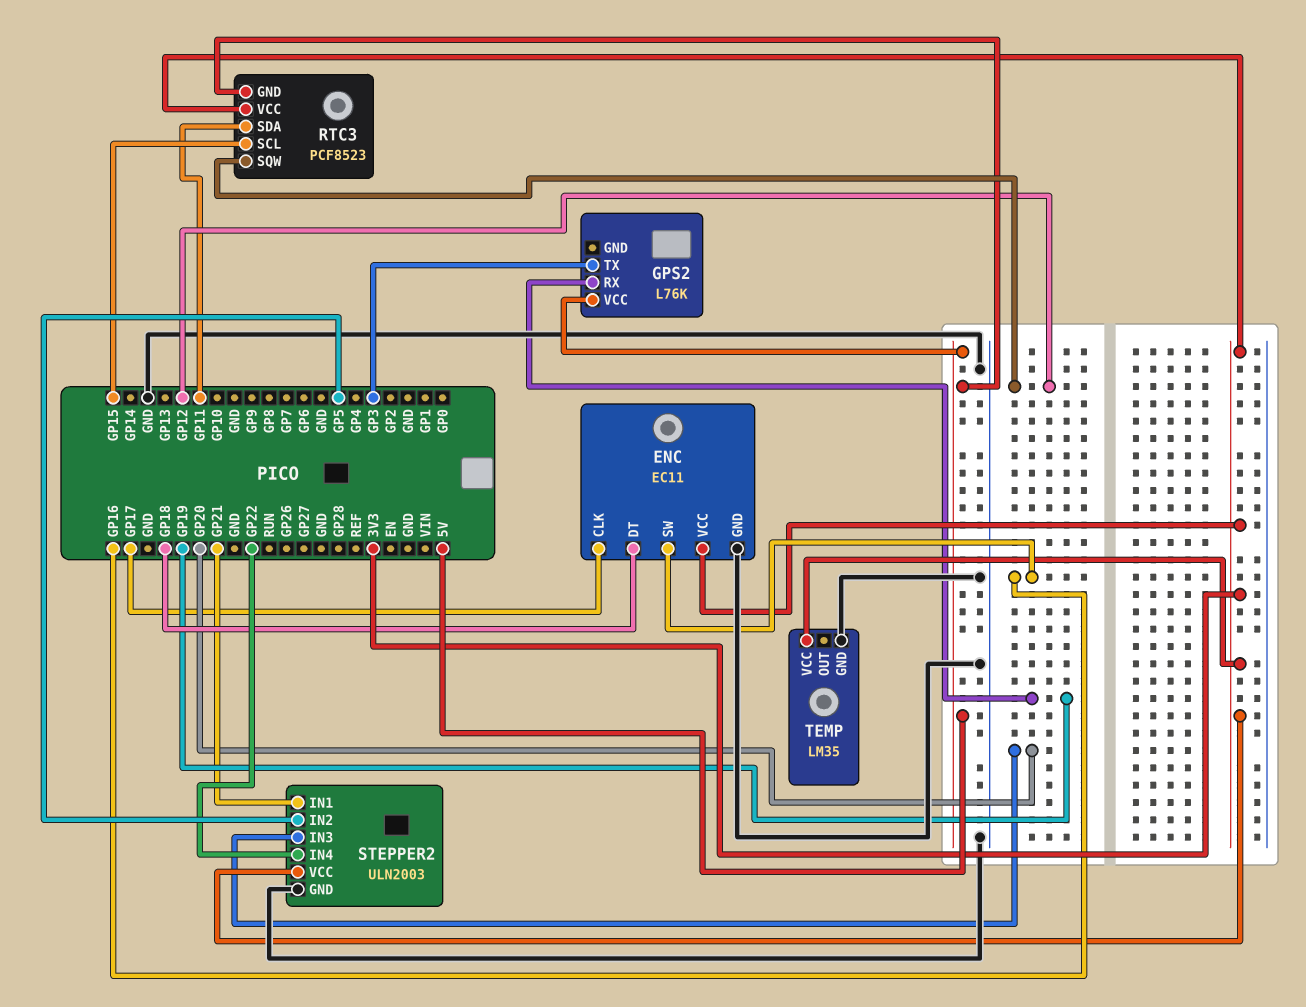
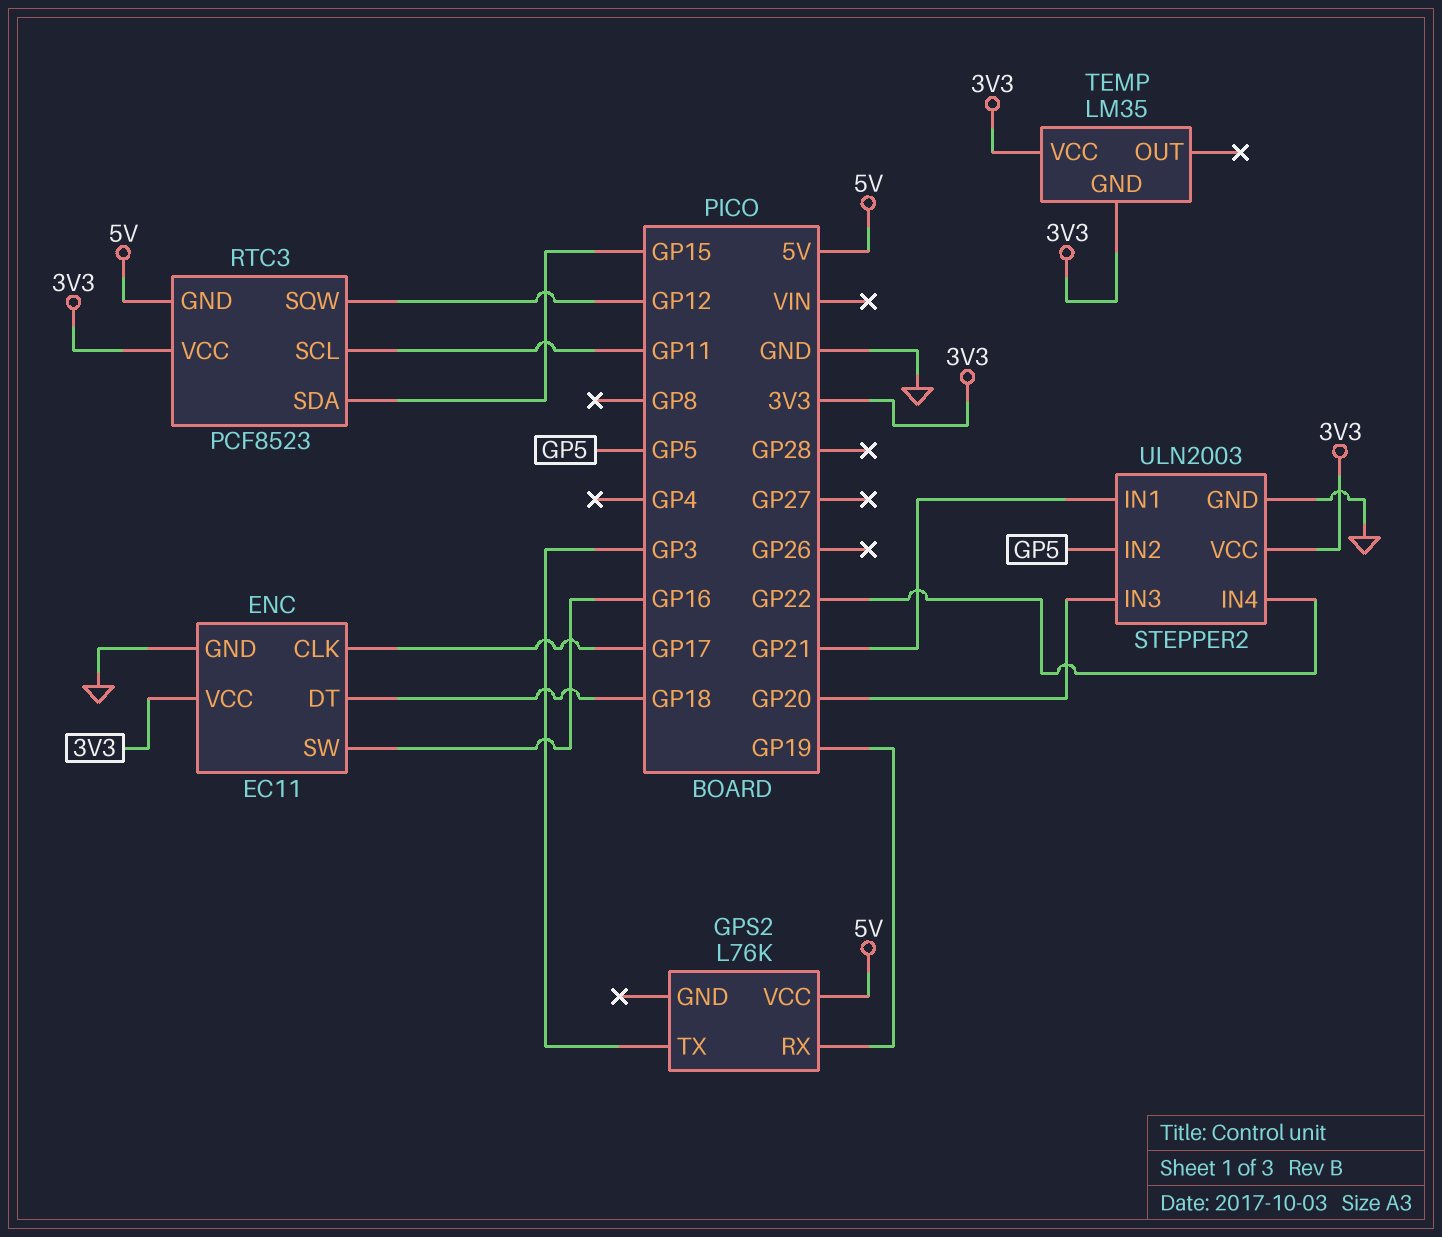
RTC3 pin SCL: GP15 -> GP11
RTC3 pin SDA: GP11 -> GP15
TEMP pin GND: GND -> 3V3

